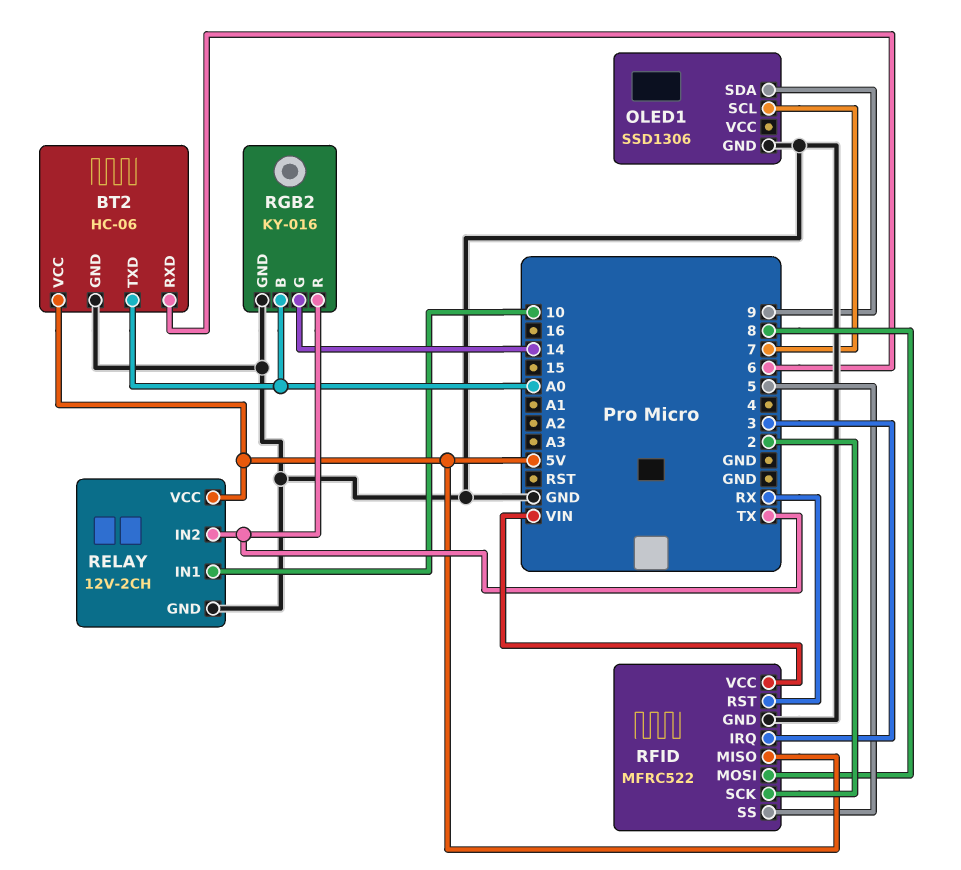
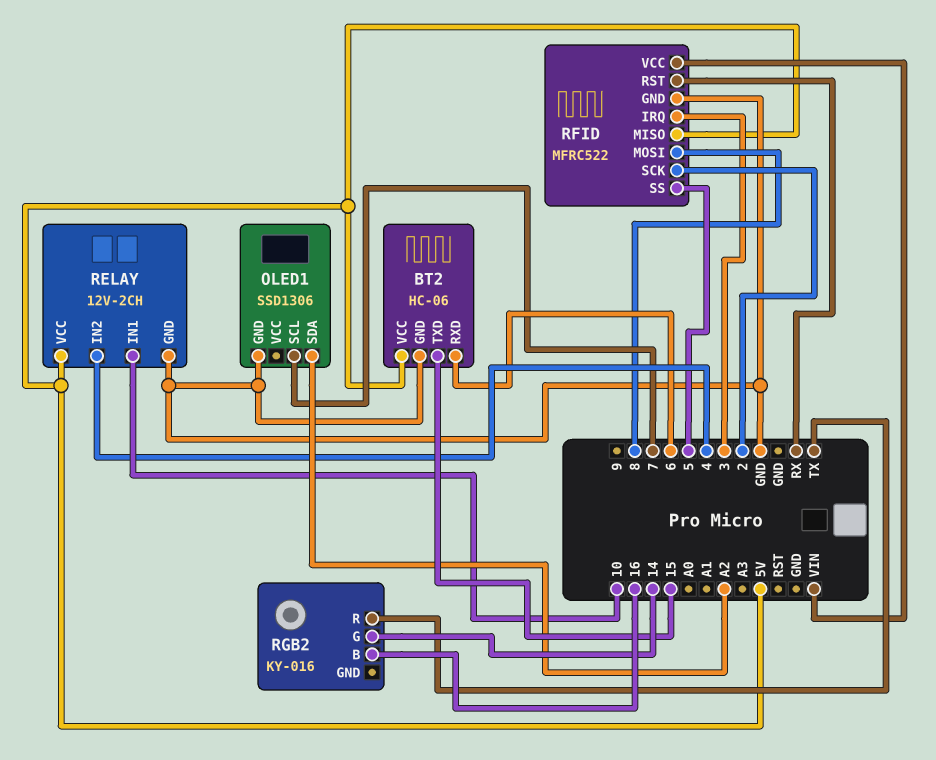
BT2 pin TXD: A0 -> 15
OLED1 pin SDA: 9 -> A2
RELAY pin IN2: TX -> 4
RGB2 pin B: A0 -> 16
RGB2 pin GND: GND -> none

